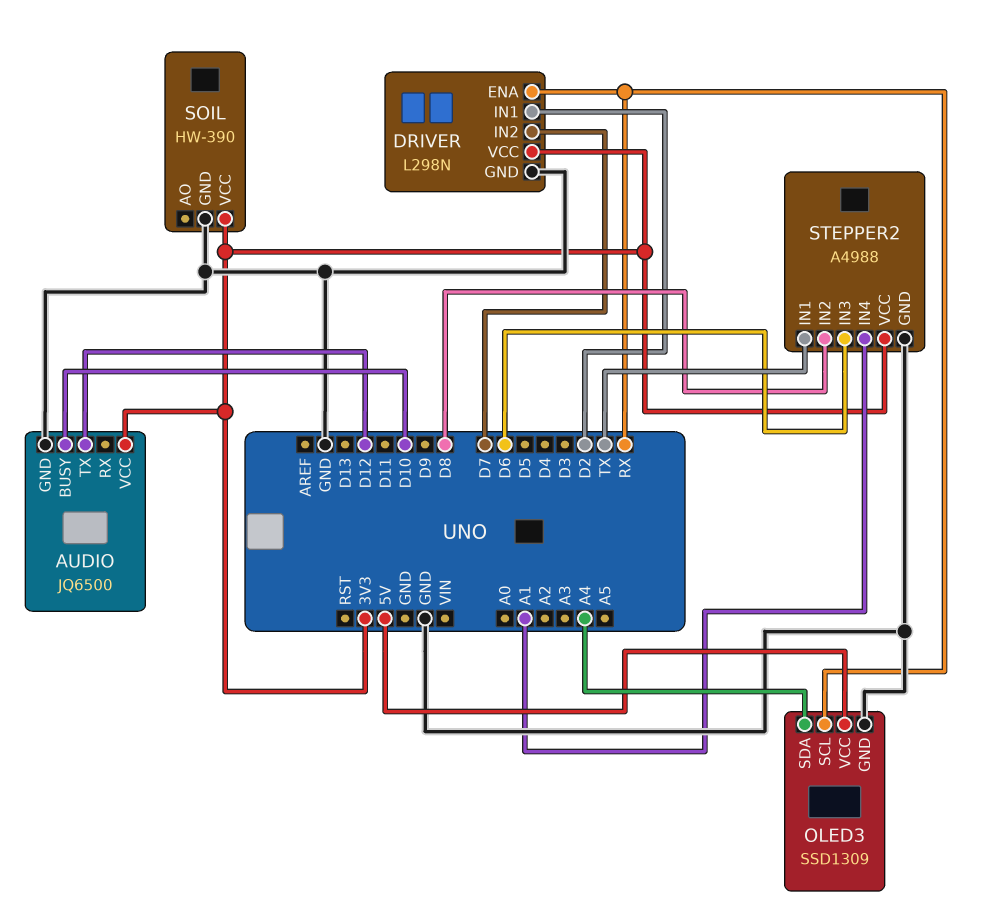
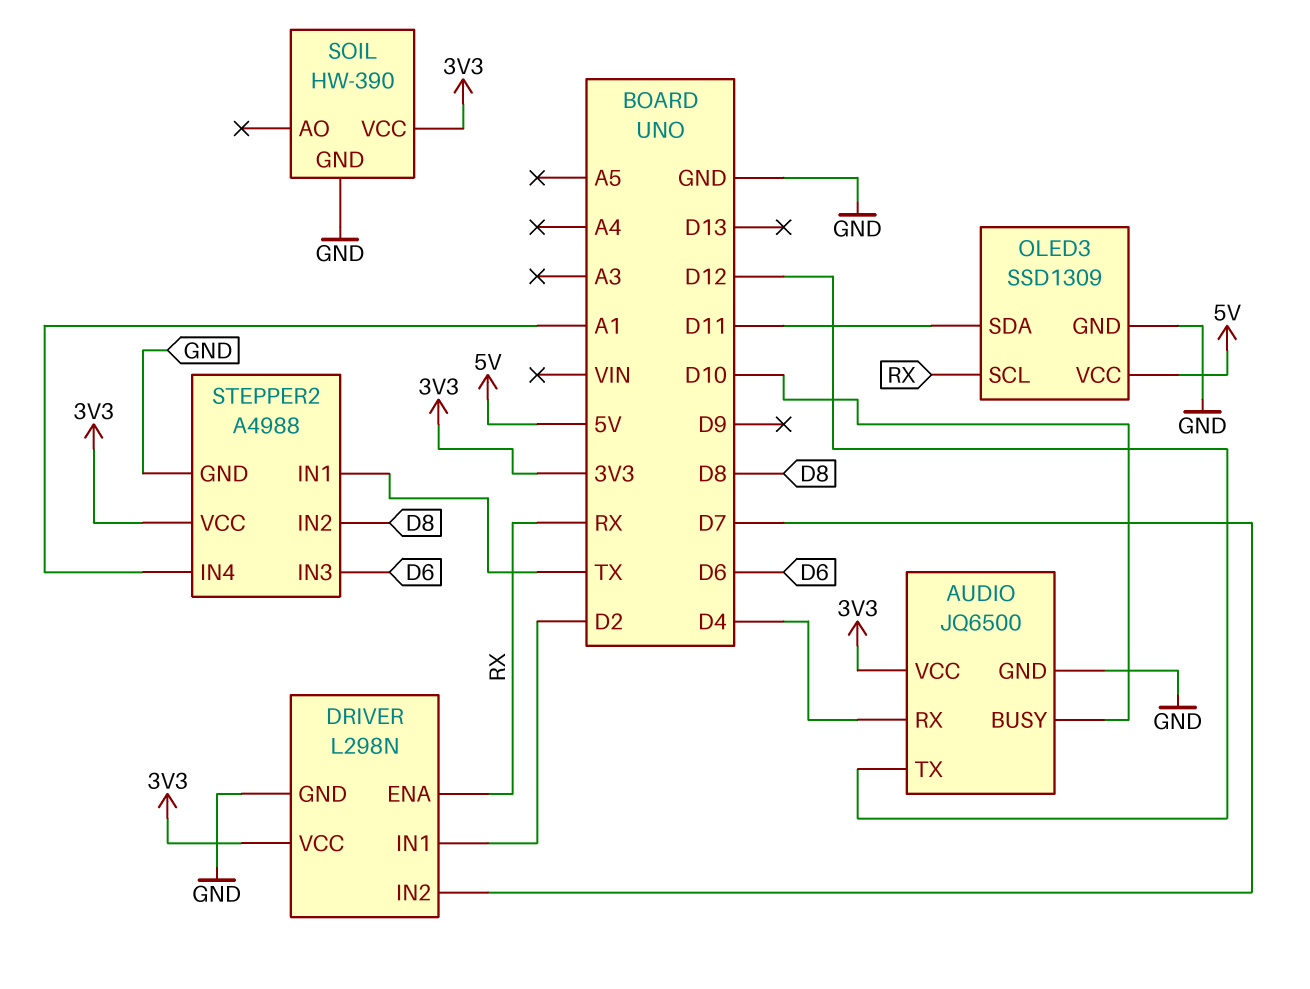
AUDIO pin RX: none -> D4
OLED3 pin SDA: A4 -> D11

